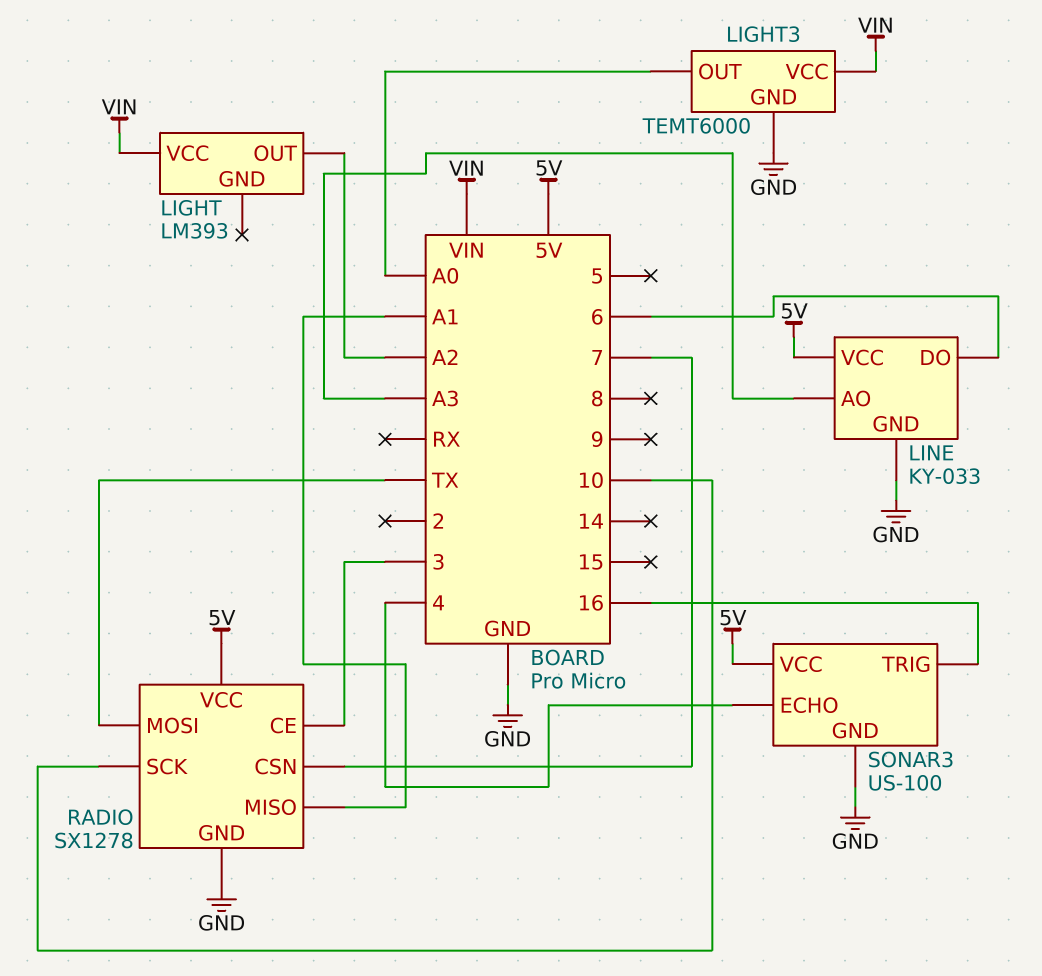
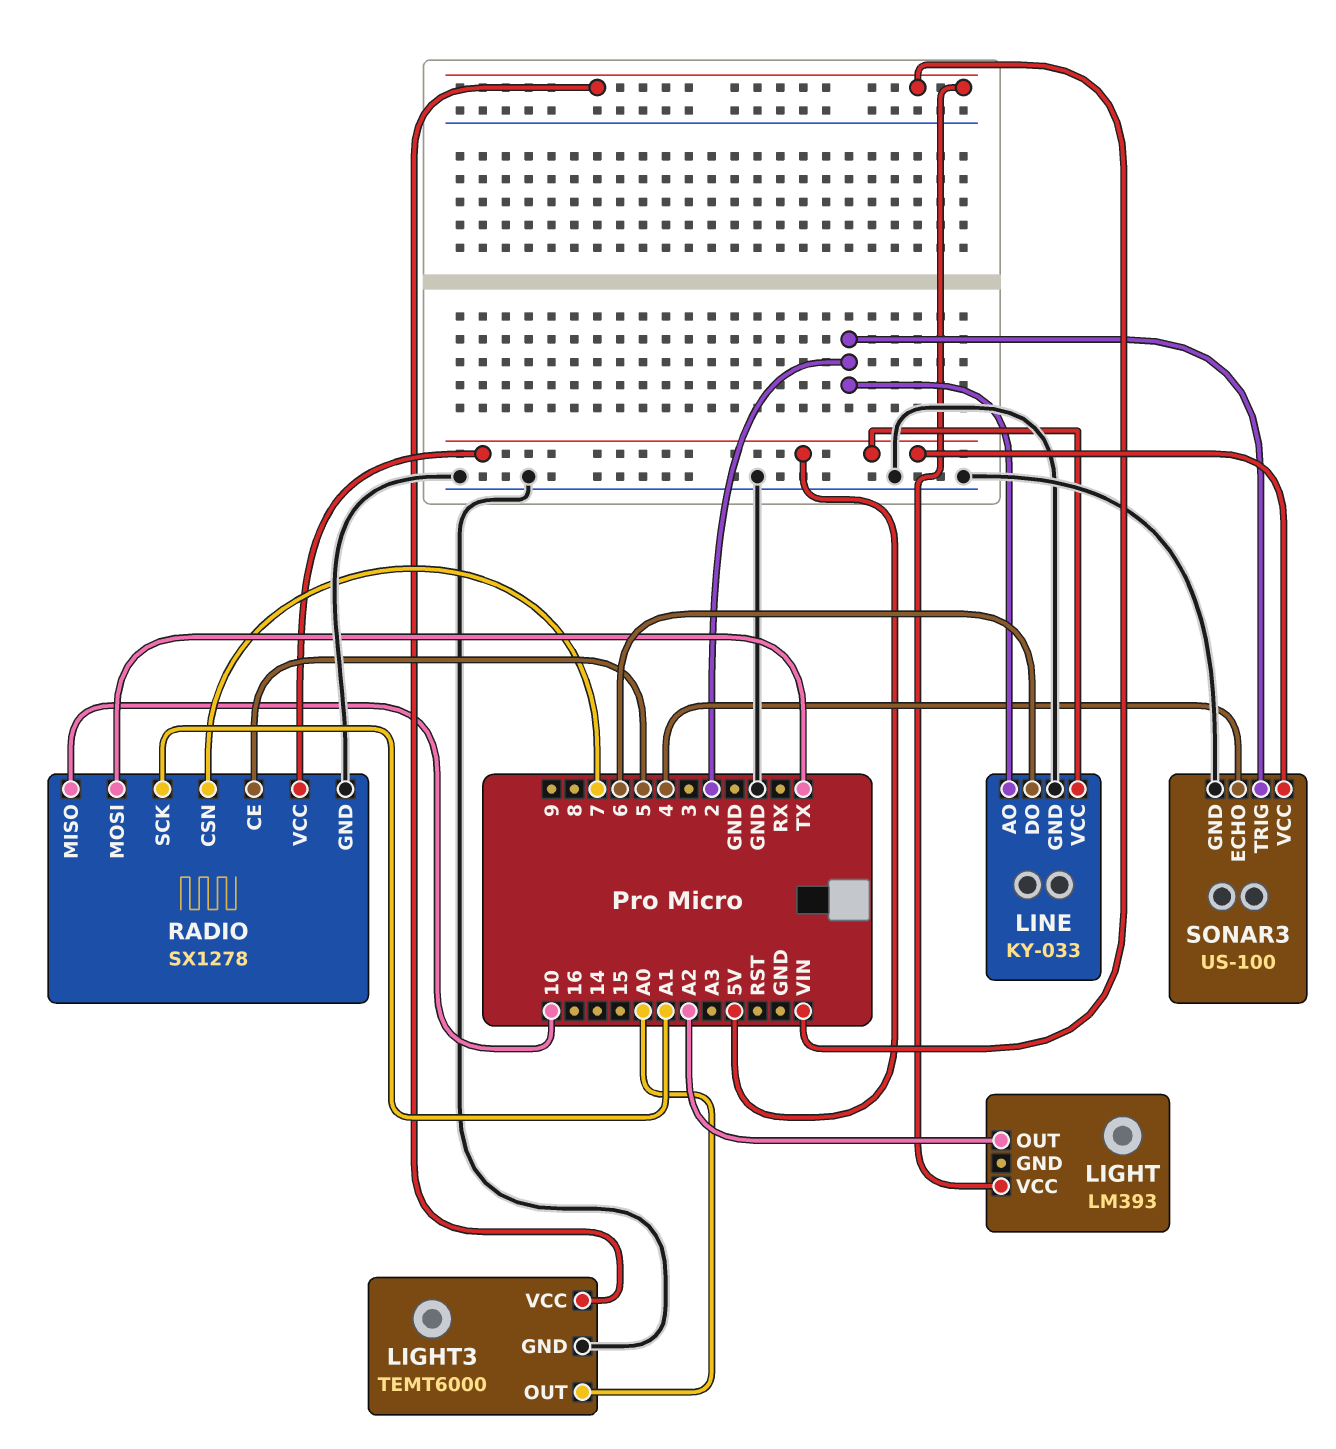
LINE pin AO: A3 -> 2
RADIO pin CE: 3 -> 5
RADIO pin MISO: A1 -> 10
RADIO pin SCK: 10 -> A1
SONAR3 pin TRIG: 16 -> 2

